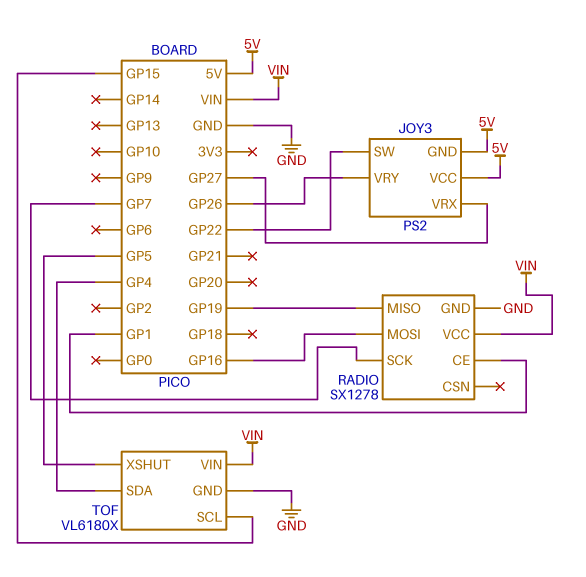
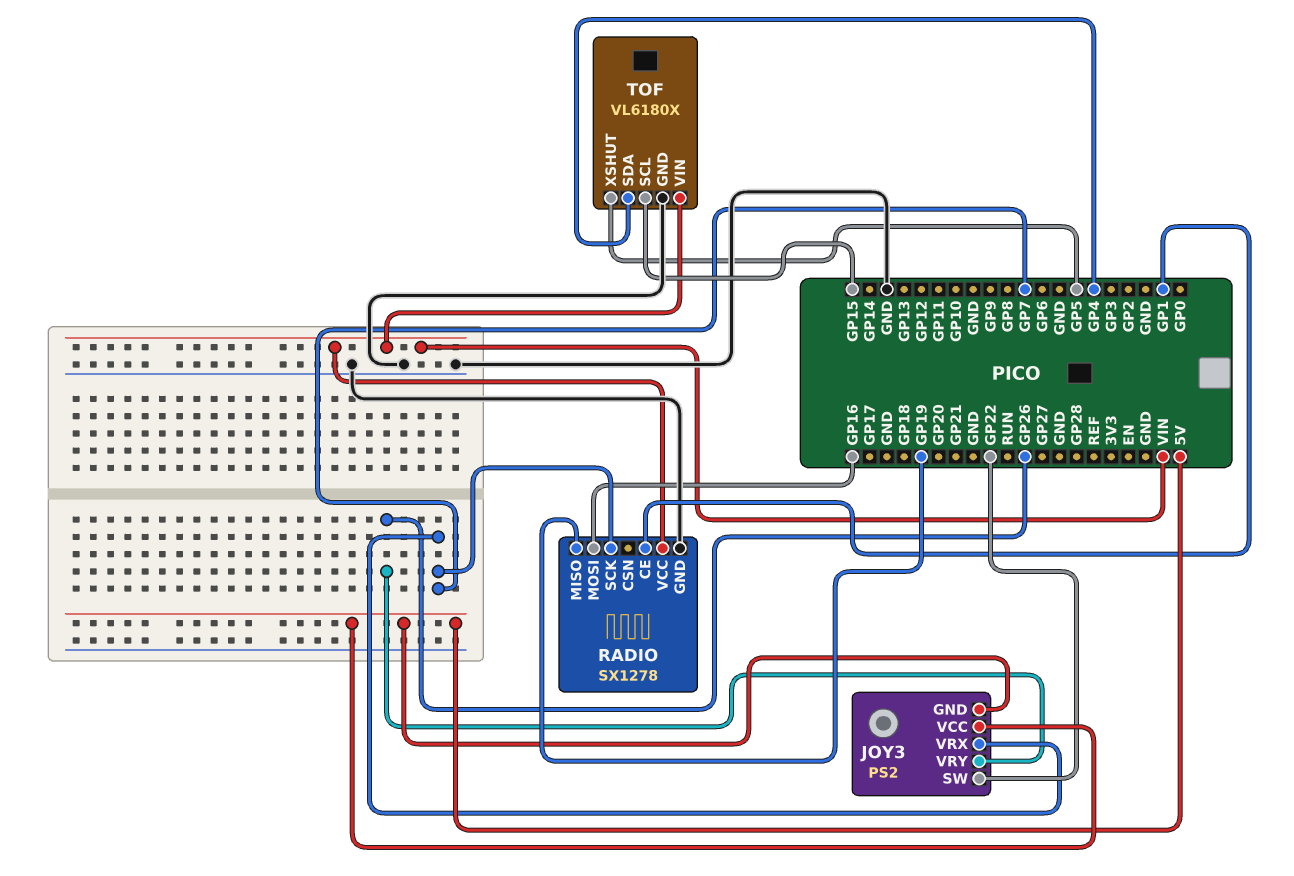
JOY3 pin VRX: GP27 -> GP7

